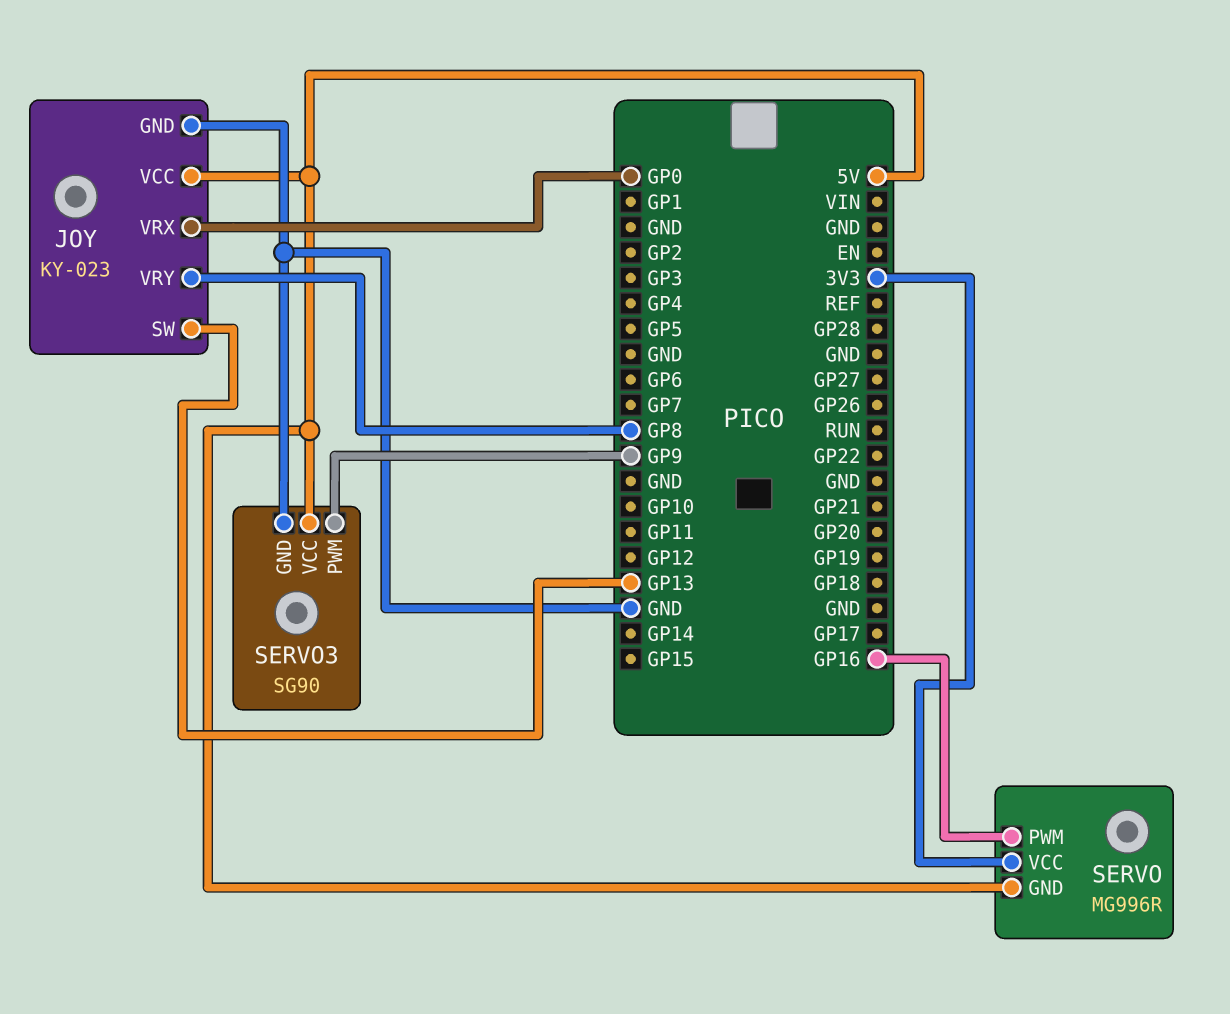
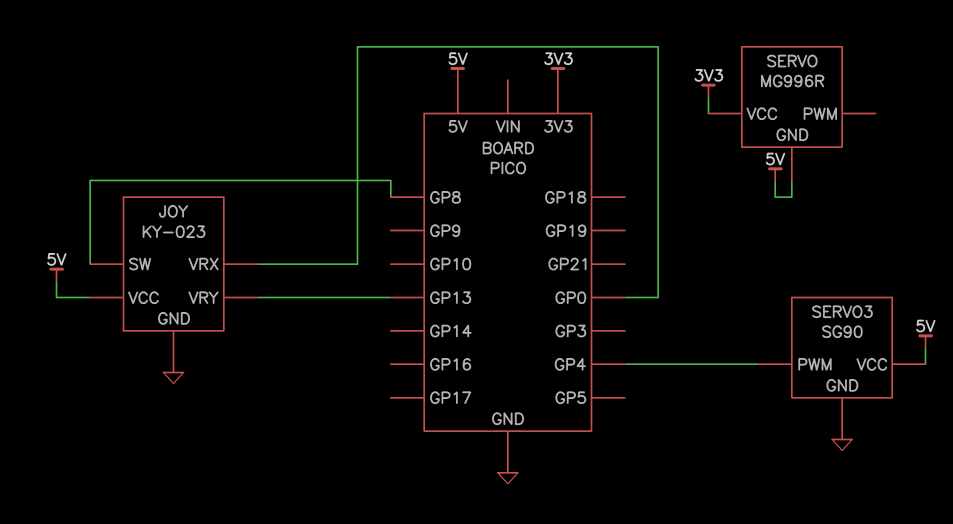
JOY pin SW: GP13 -> GP8
JOY pin VRY: GP8 -> GP13
SERVO pin PWM: GP16 -> none
SERVO3 pin PWM: GP9 -> GP4

